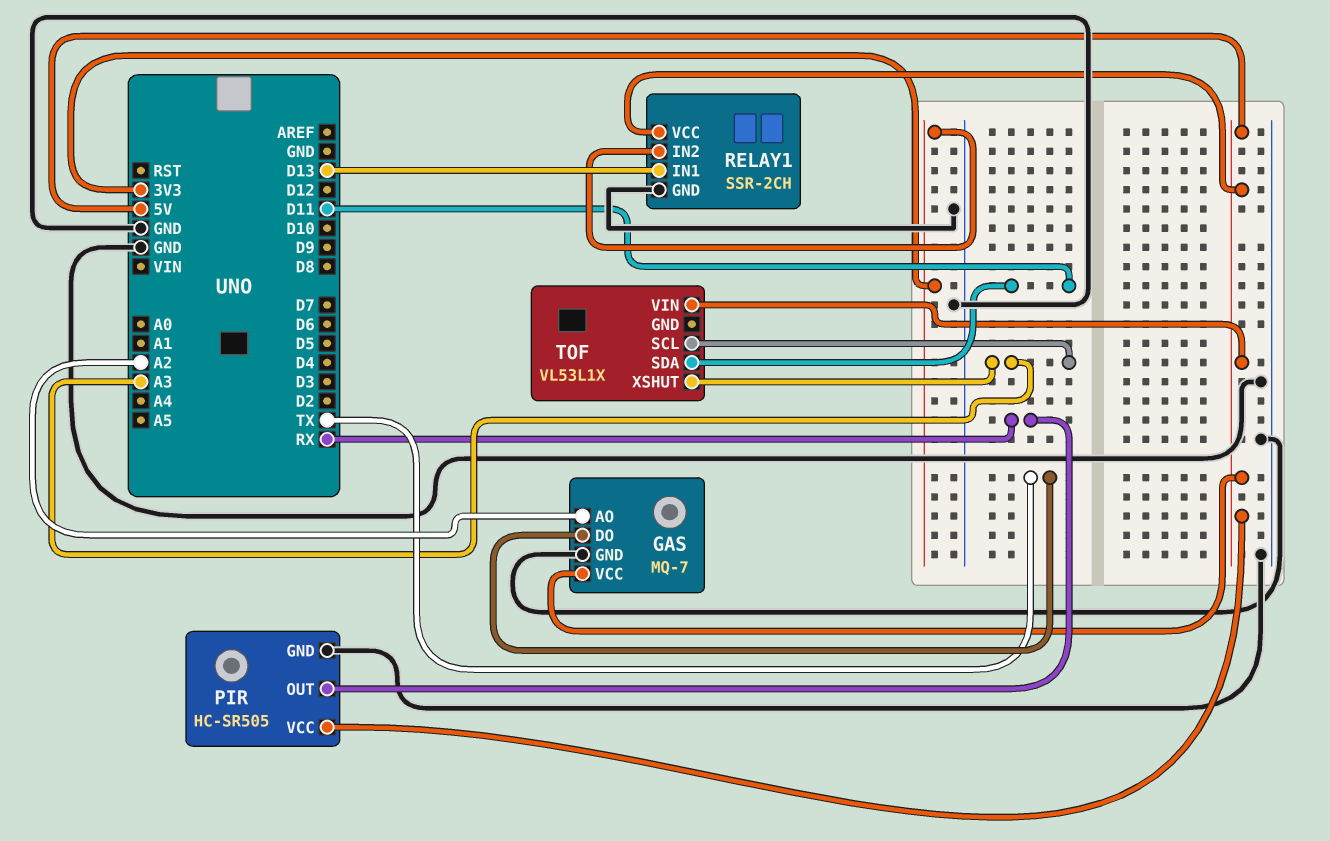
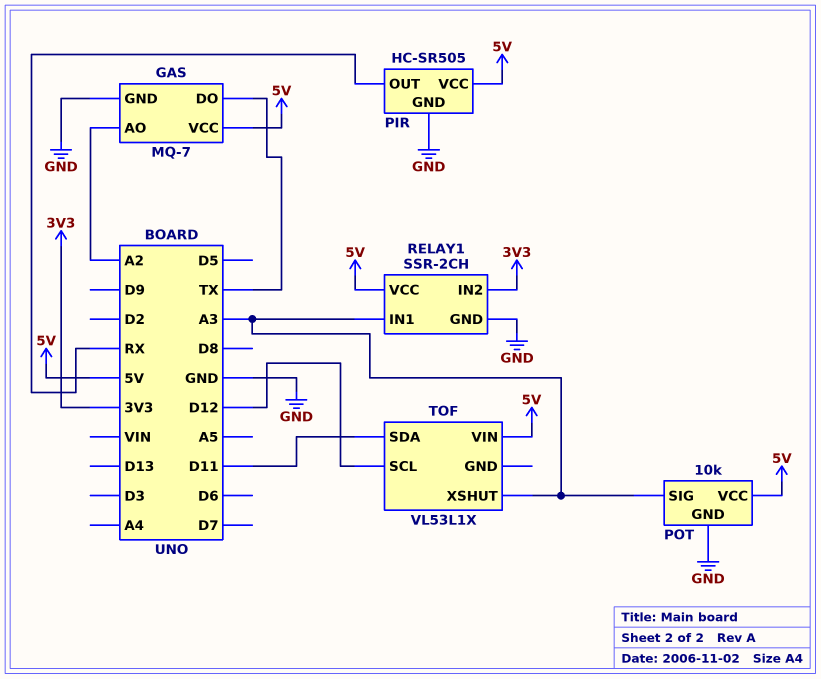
POT: none -> 10k
POT pin GND: none -> GND
POT pin SIG: none -> A3
POT pin VCC: none -> 5V
RELAY1 pin IN1: D13 -> A3
TOF pin SCL: A3 -> D12

